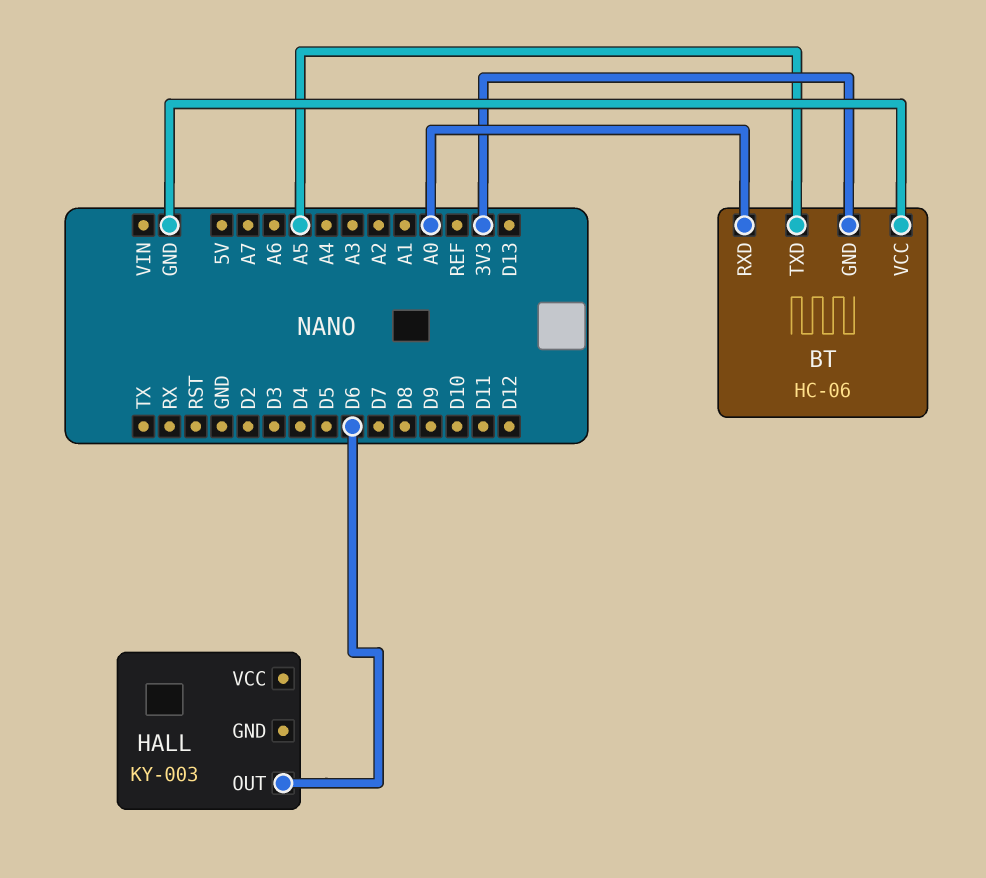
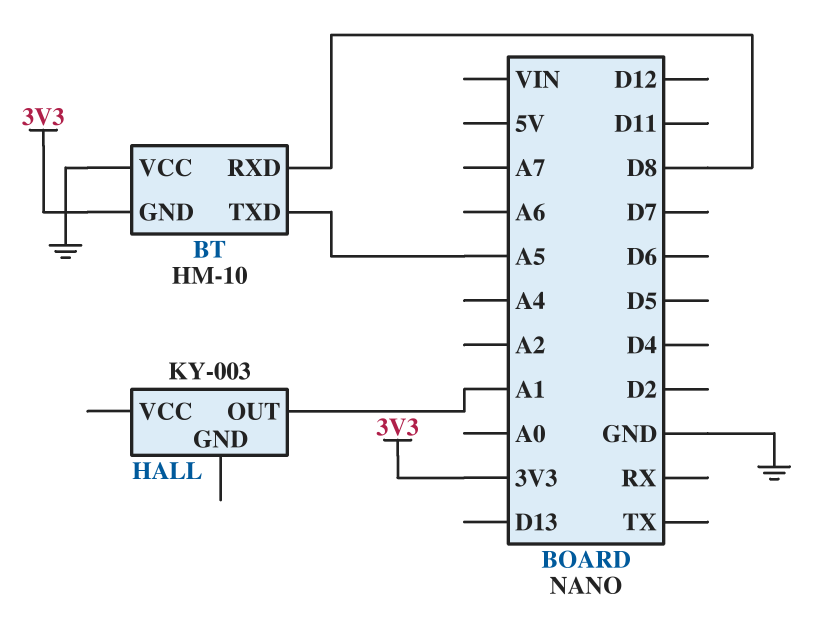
BT: HC-06 -> HM-10
BT pin RXD: A0 -> D8
HALL pin OUT: D6 -> A1

